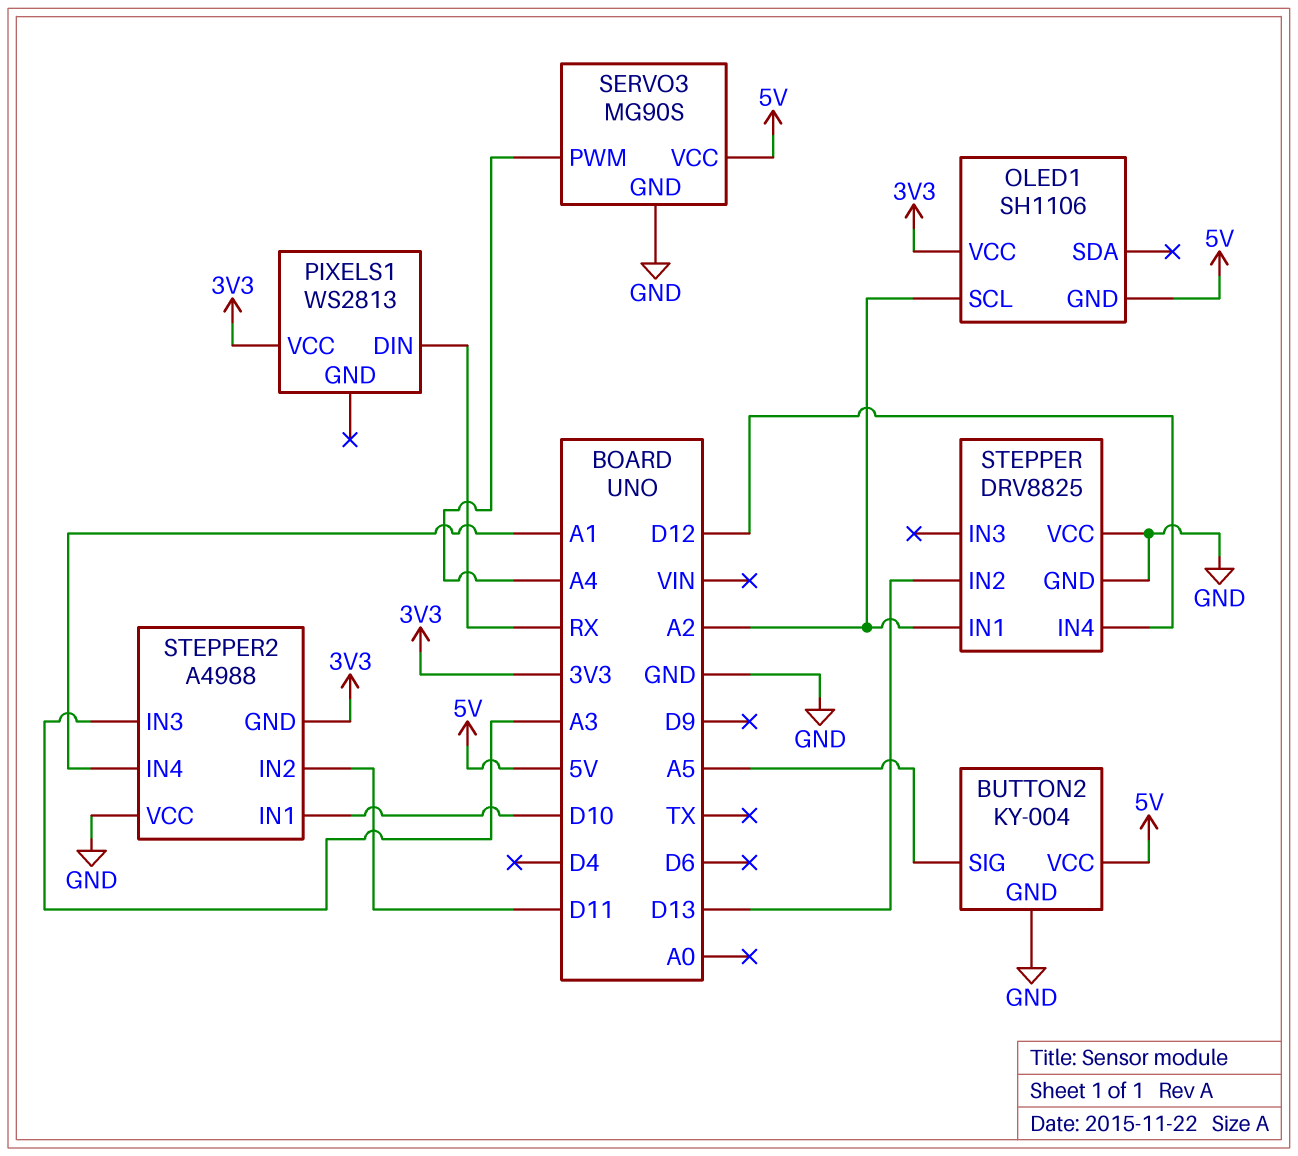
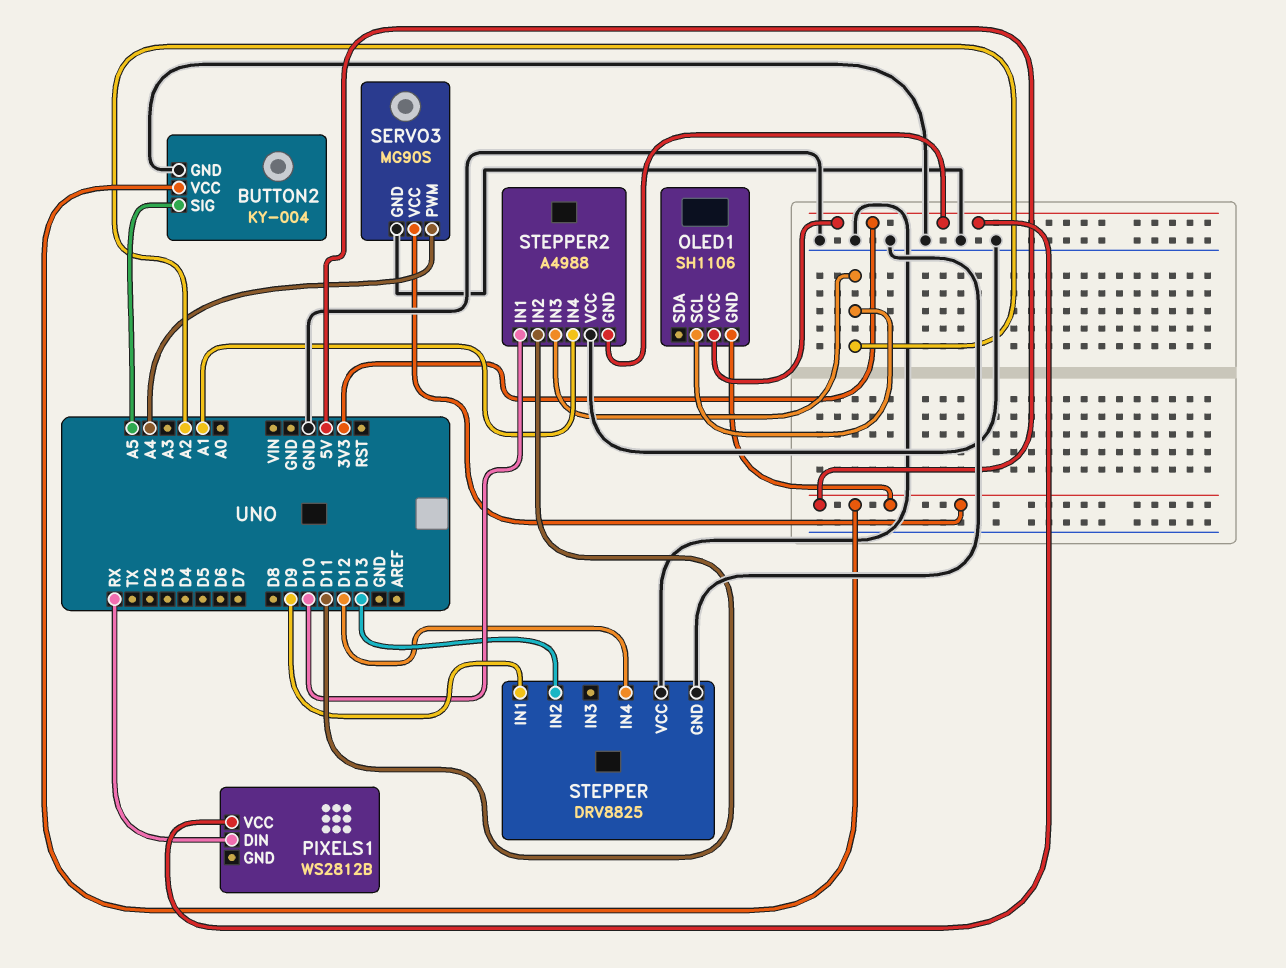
PIXELS1: WS2813 -> WS2812B
STEPPER pin IN1: A2 -> D9
STEPPER2 pin IN3: A3 -> A2

